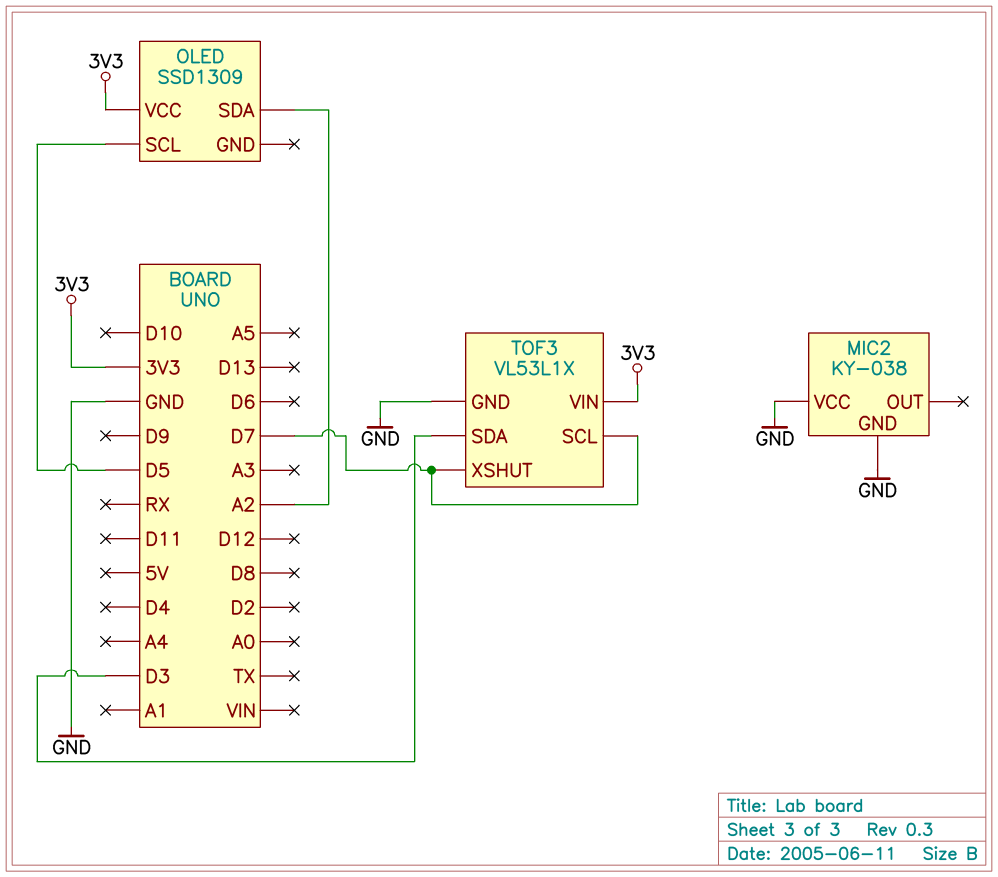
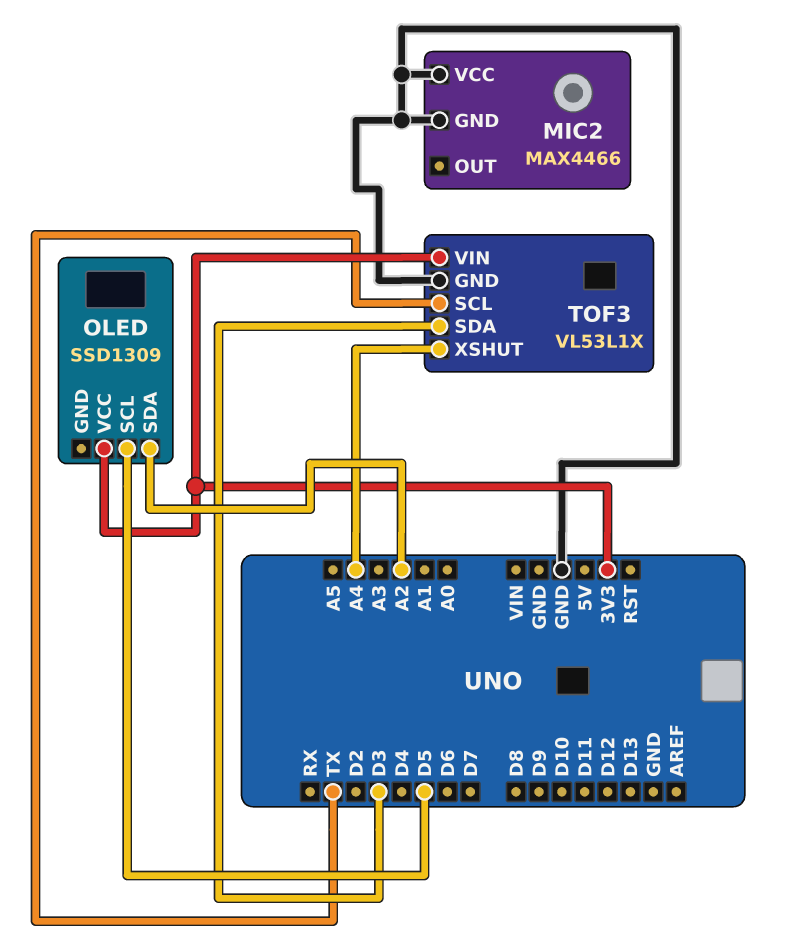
MIC2: KY-038 -> MAX4466
TOF3 pin SCL: D7 -> TX
TOF3 pin XSHUT: D7 -> A4

